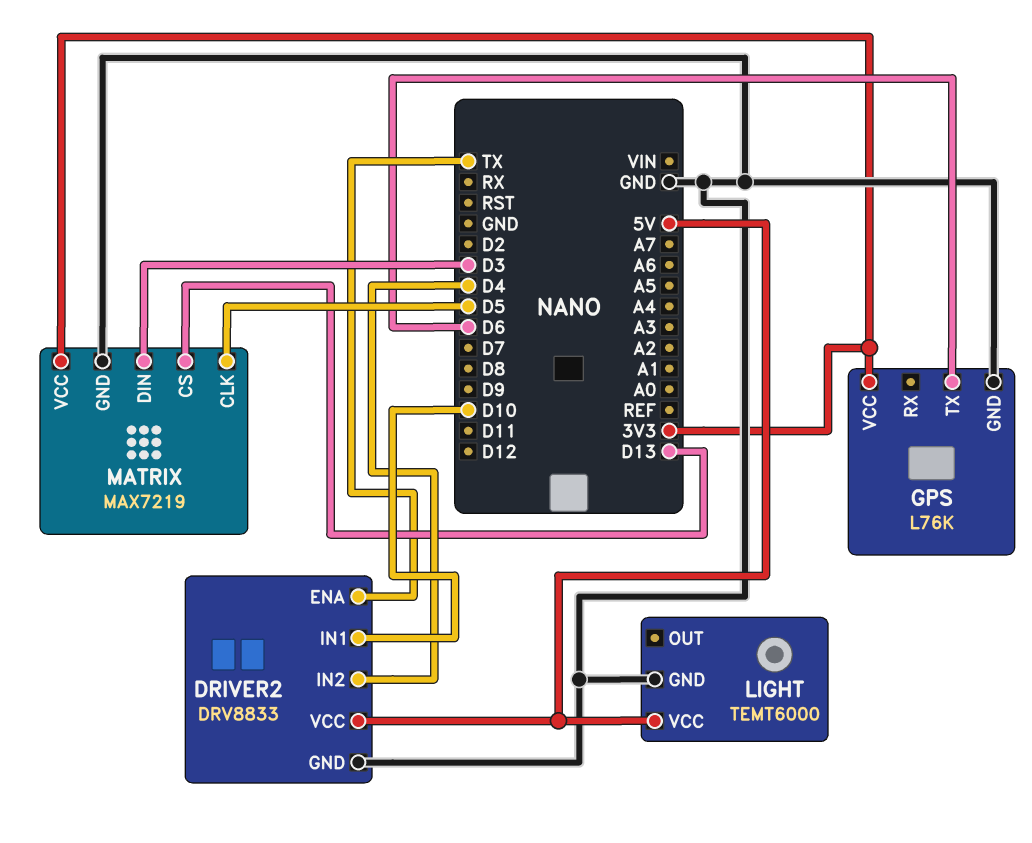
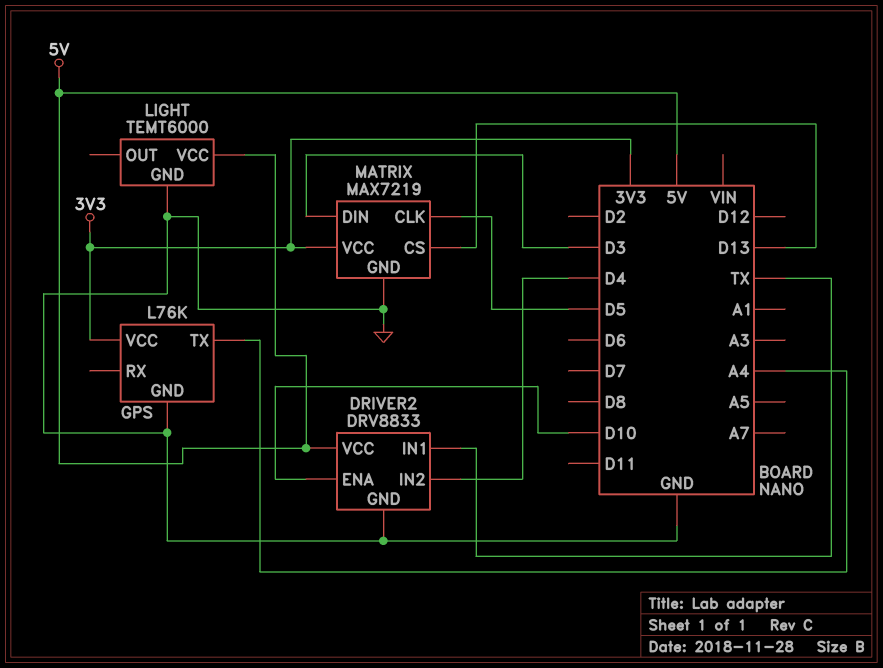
DRIVER2 pin ENA: TX -> D10
DRIVER2 pin IN1: D10 -> TX
GPS pin TX: D6 -> A4

